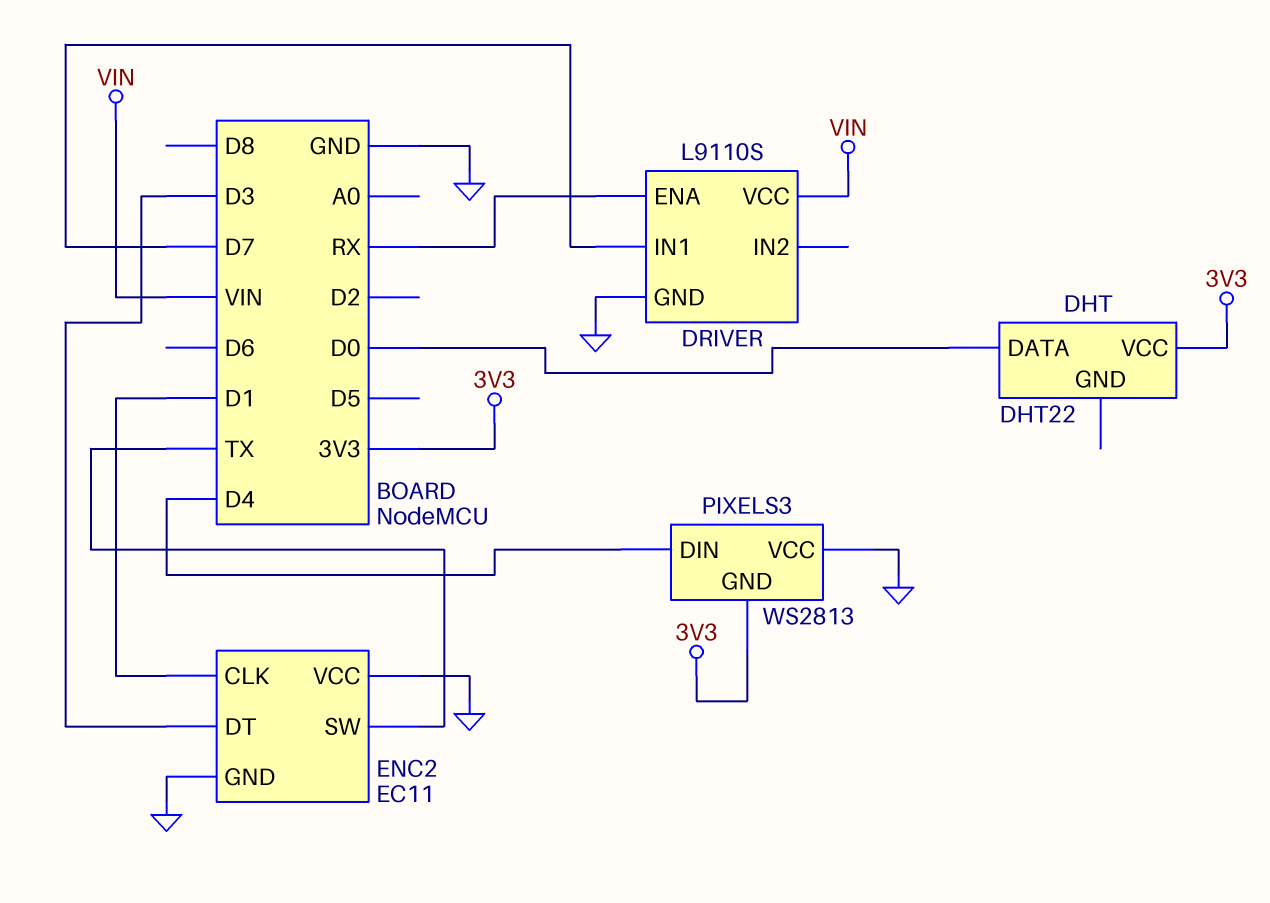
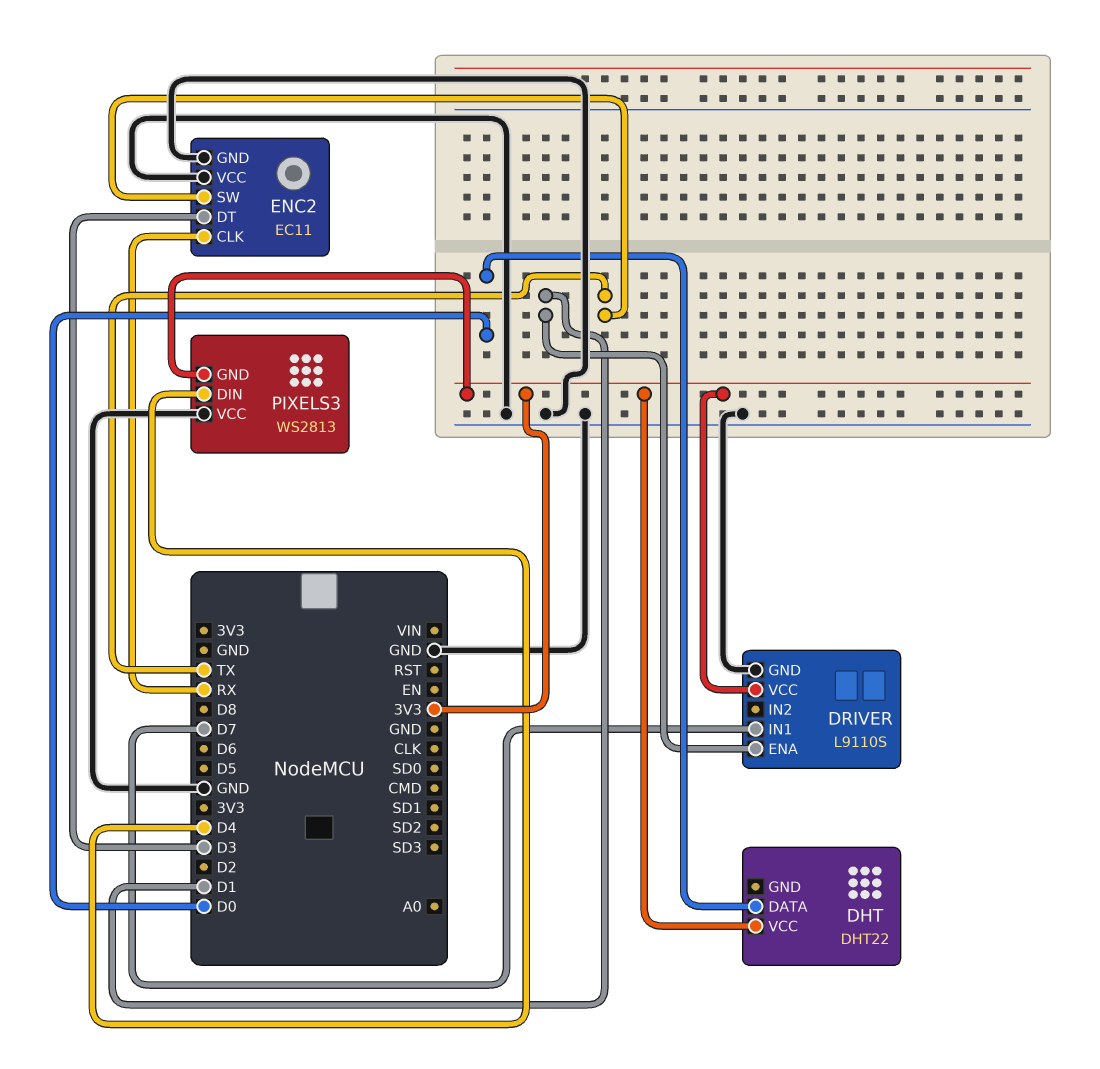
DRIVER pin ENA: RX -> D1
DRIVER pin VCC: VIN -> 3V3
ENC2 pin CLK: D1 -> RX

